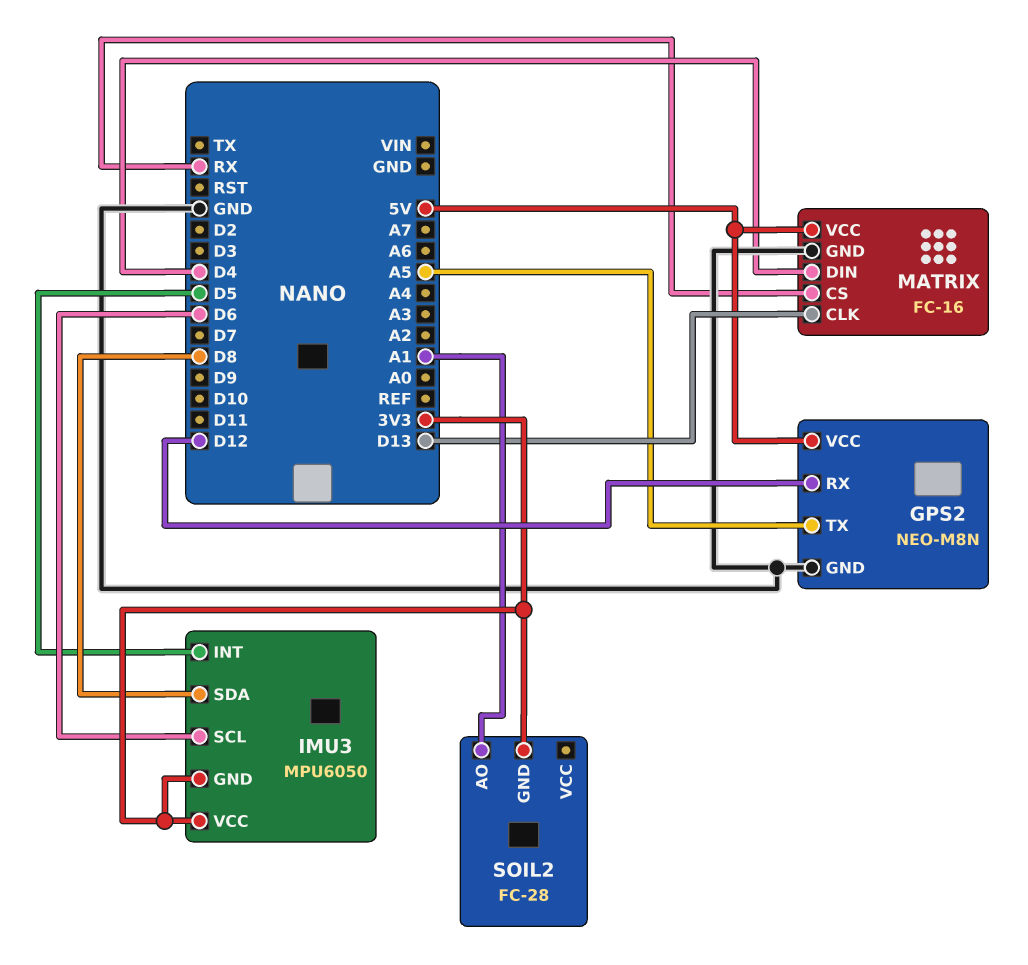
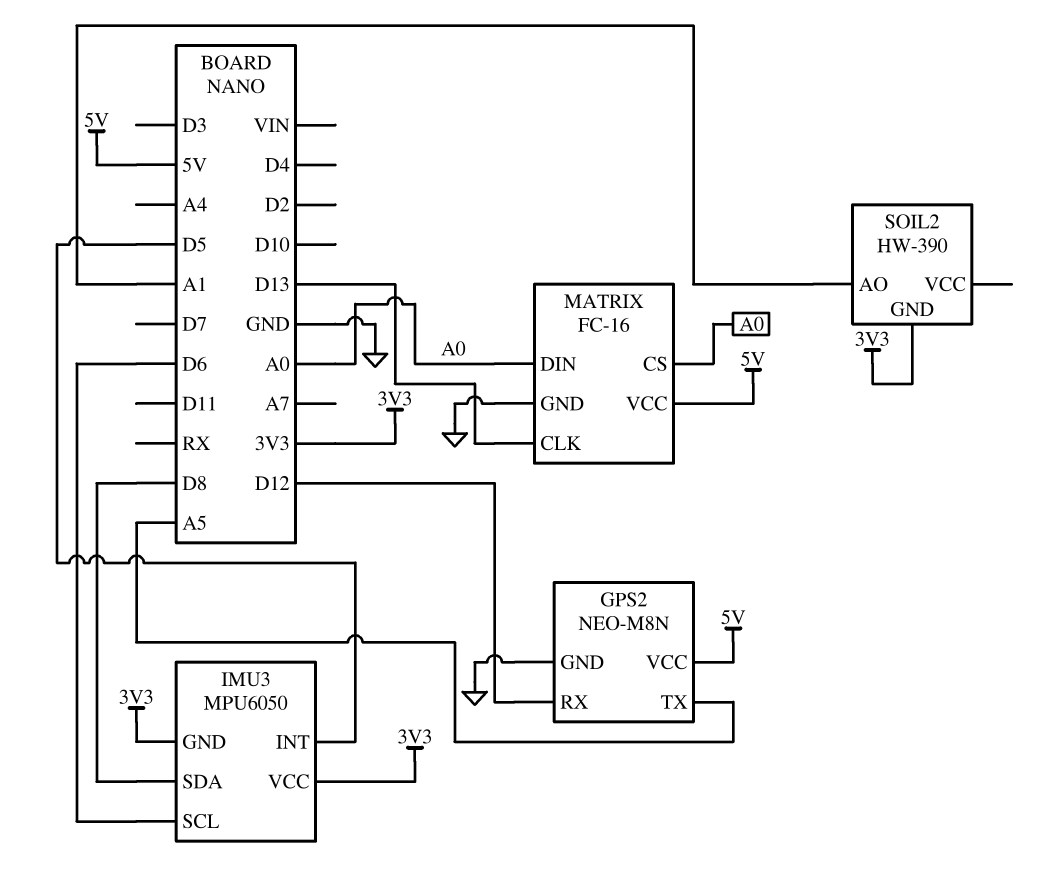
MATRIX pin CS: RX -> A0
MATRIX pin DIN: D4 -> A0
SOIL2: FC-28 -> HW-390

